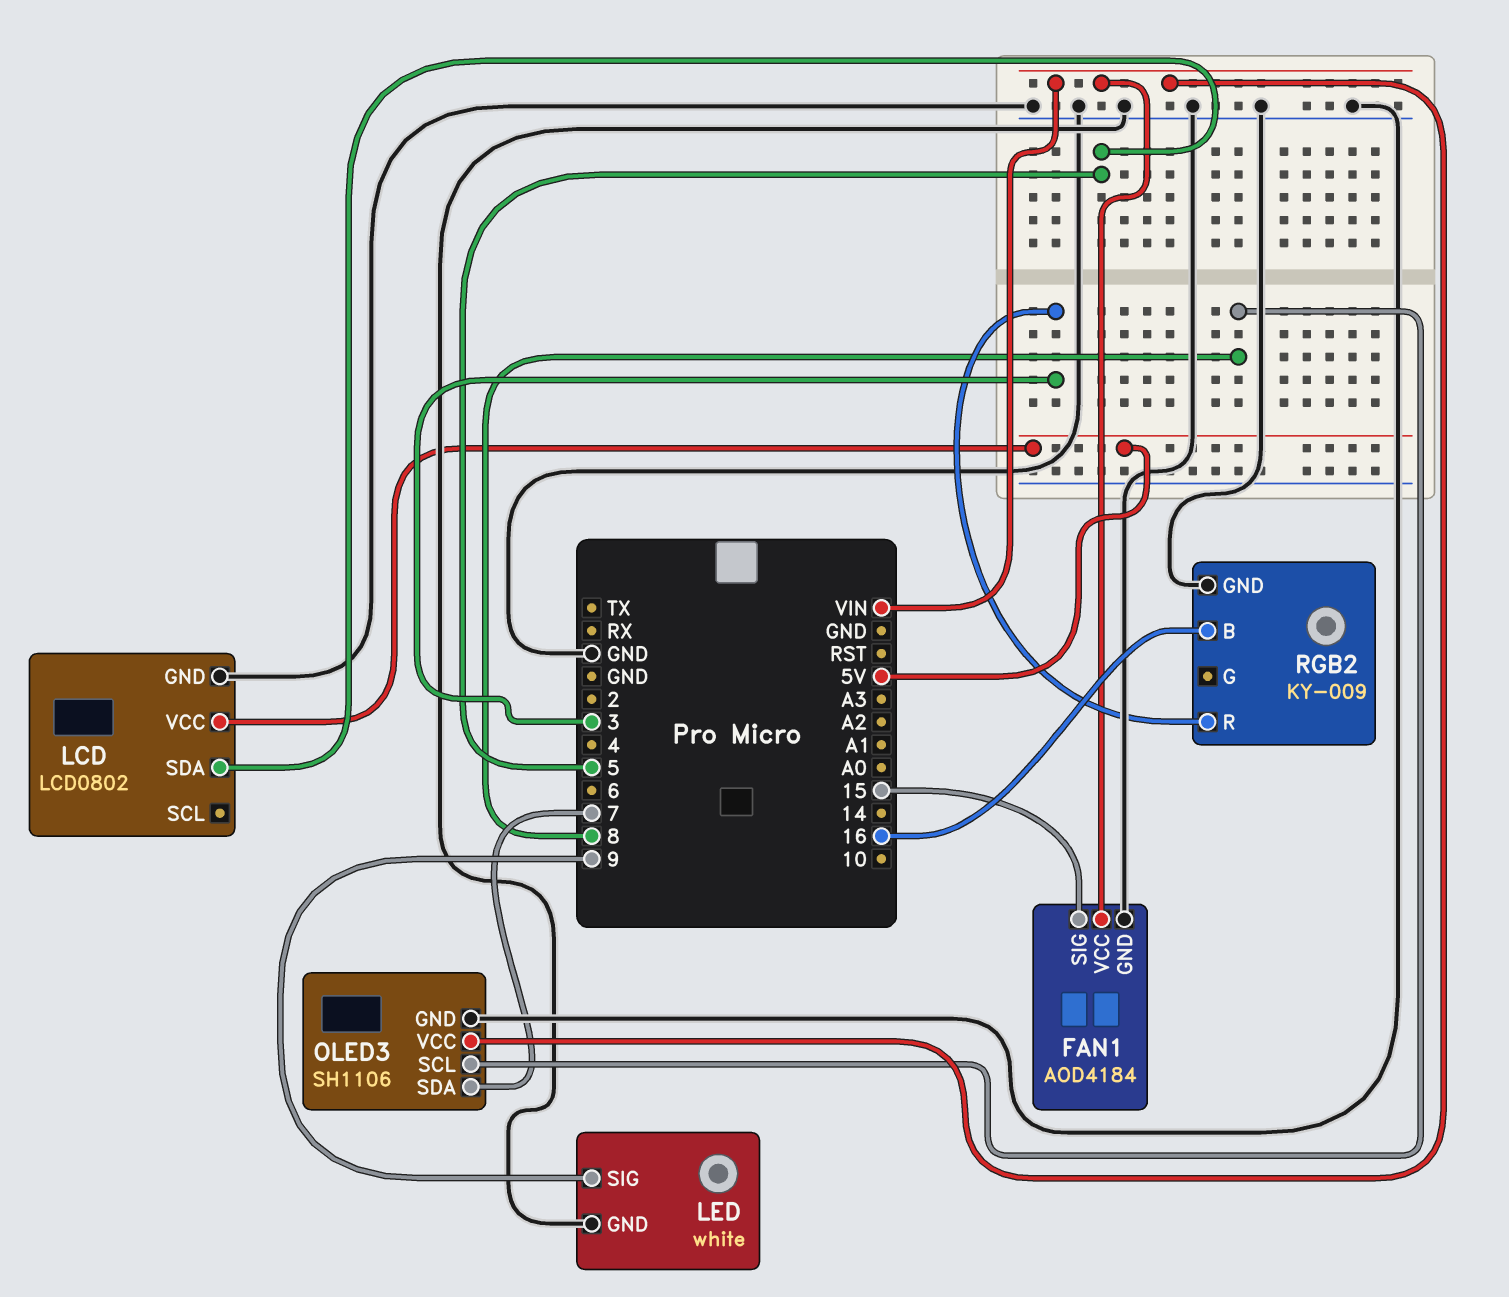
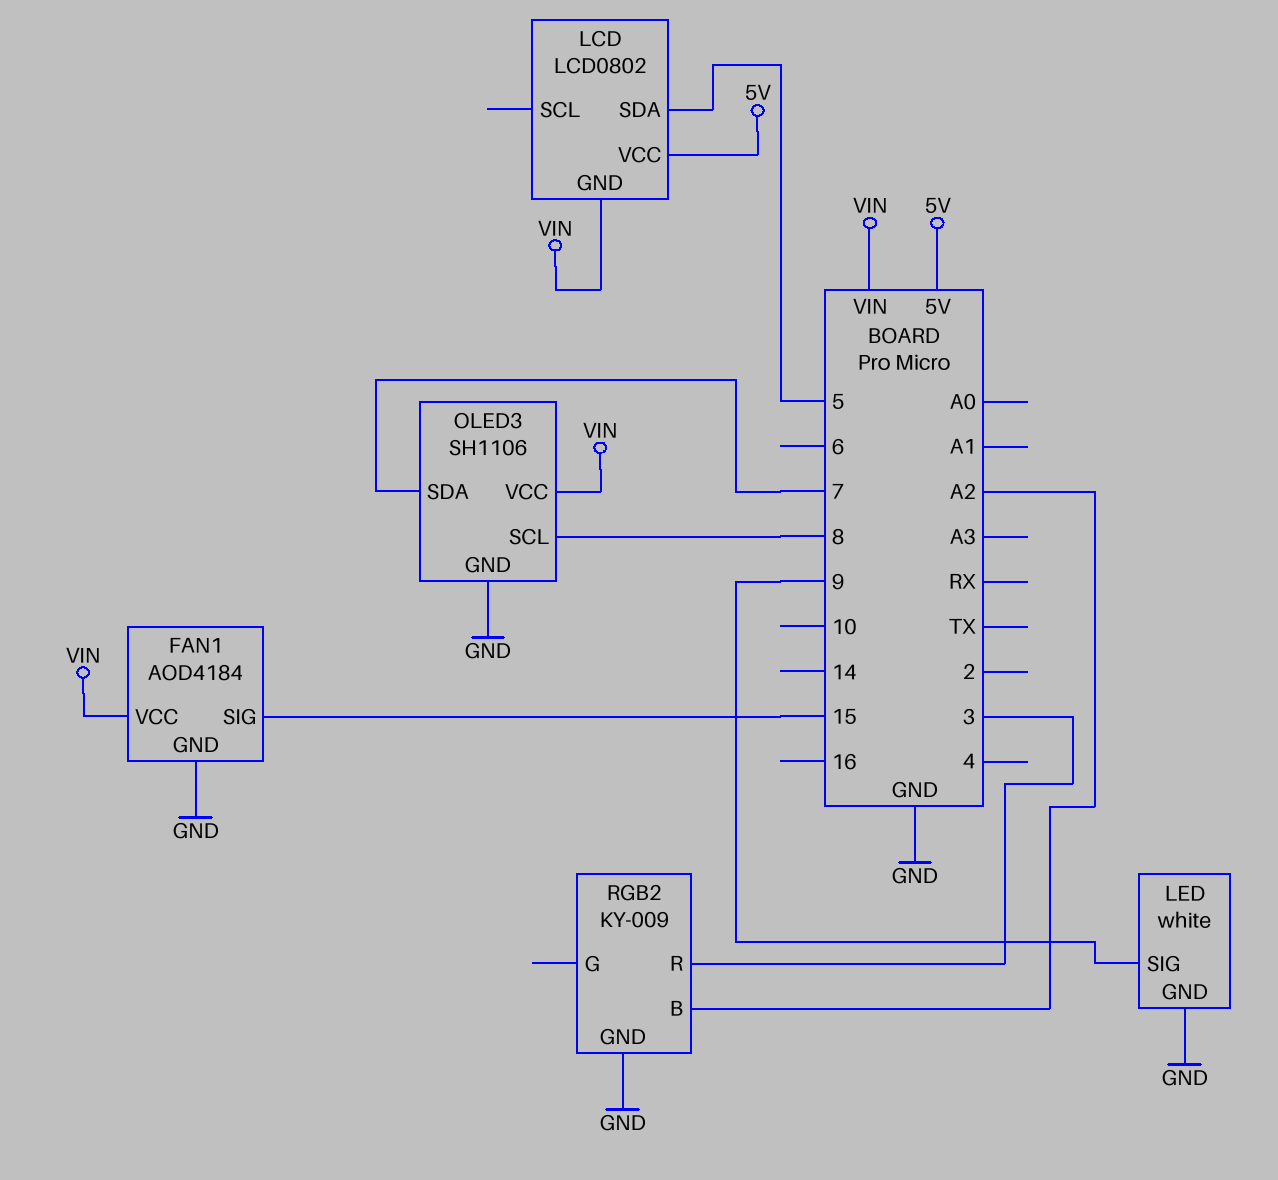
LCD pin GND: GND -> VIN
RGB2 pin B: 16 -> A2

